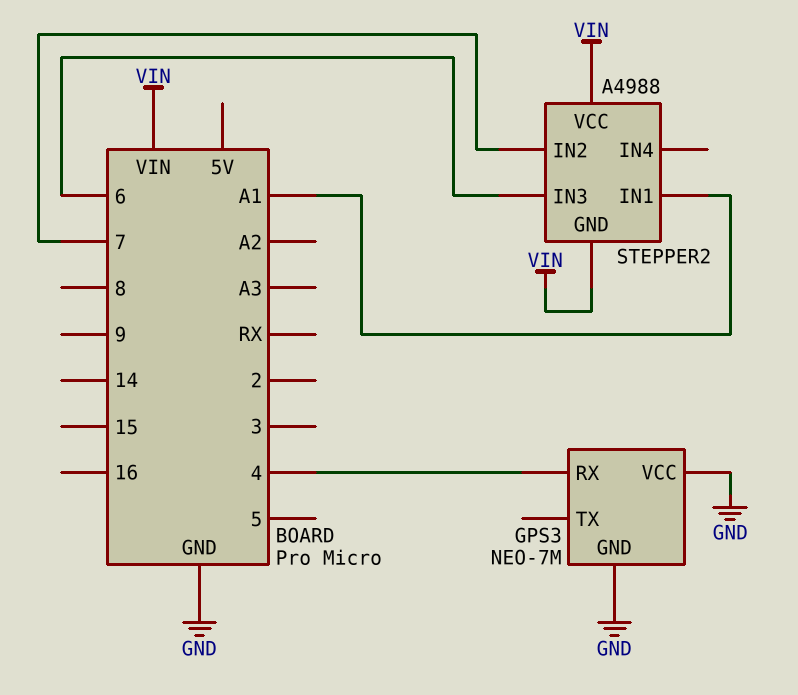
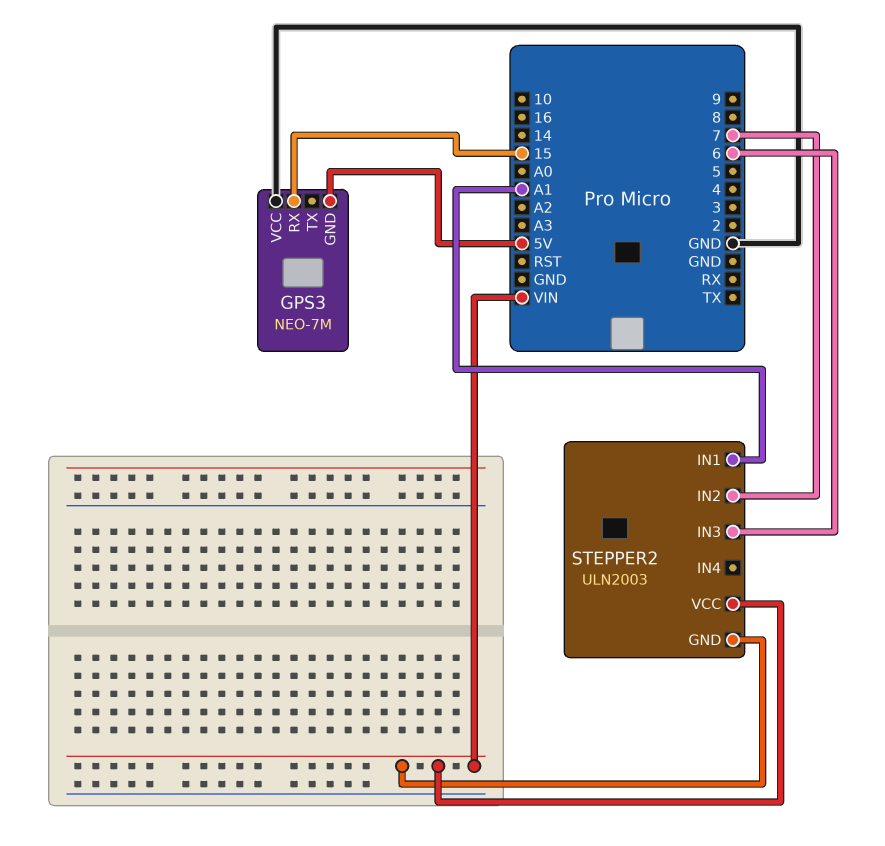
GPS3 pin GND: GND -> 5V
GPS3 pin RX: 4 -> 15
STEPPER2: A4988 -> ULN2003

